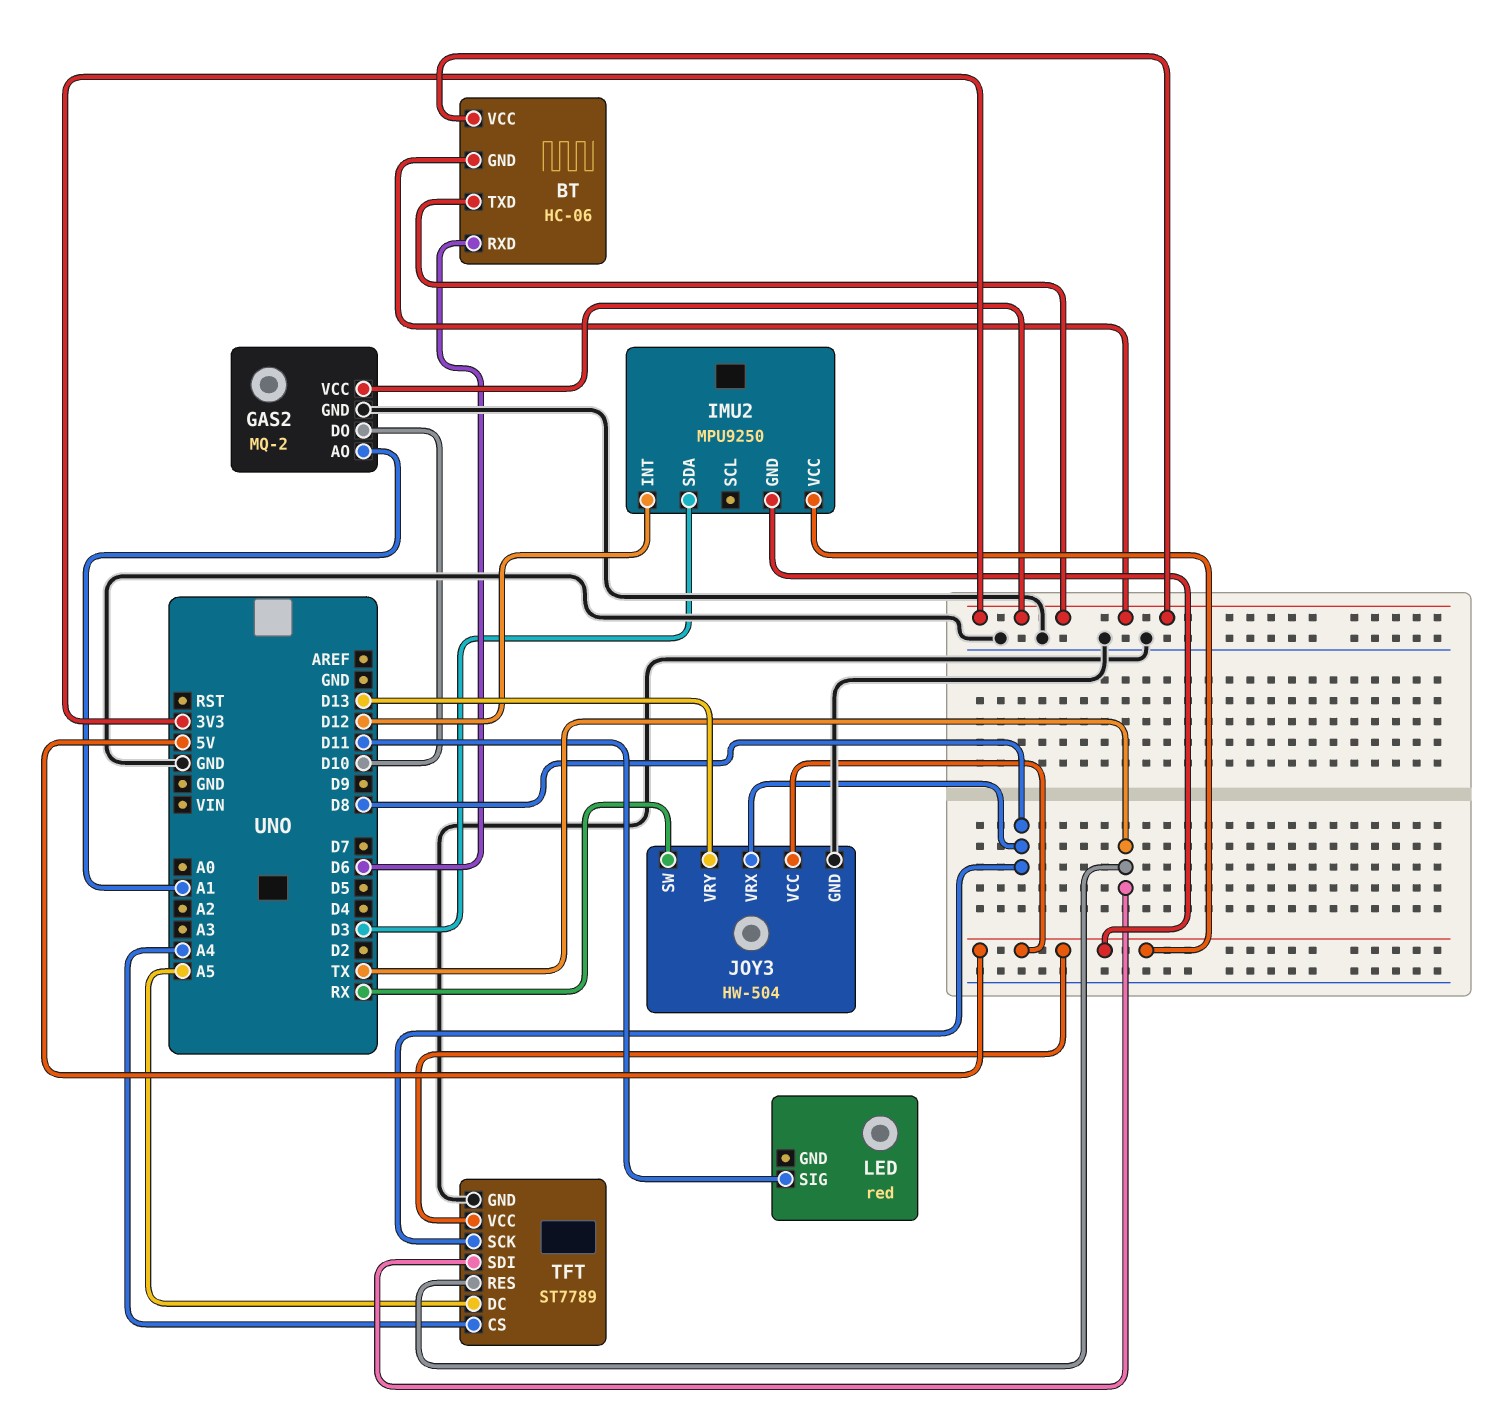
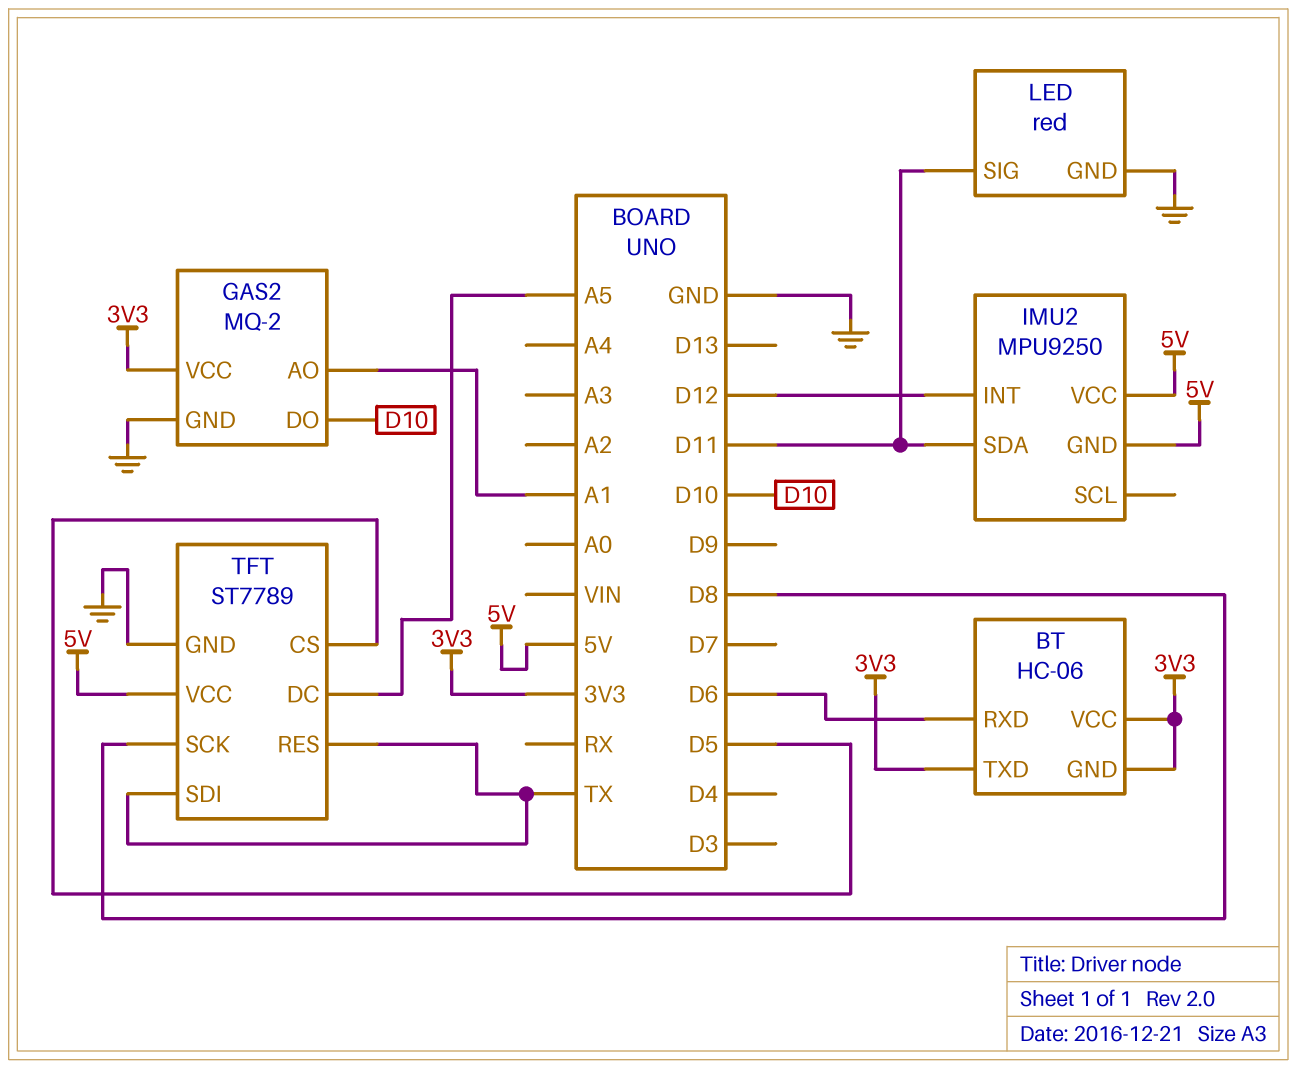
IMU2 pin SDA: D3 -> D11
JOY3: HW-504 -> none
JOY3 pin GND: GND -> none
JOY3 pin SW: RX -> none
JOY3 pin VCC: 5V -> none
JOY3 pin VRX: D8 -> none
JOY3 pin VRY: D13 -> none
LED pin GND: none -> GND
TFT pin CS: A4 -> D5

